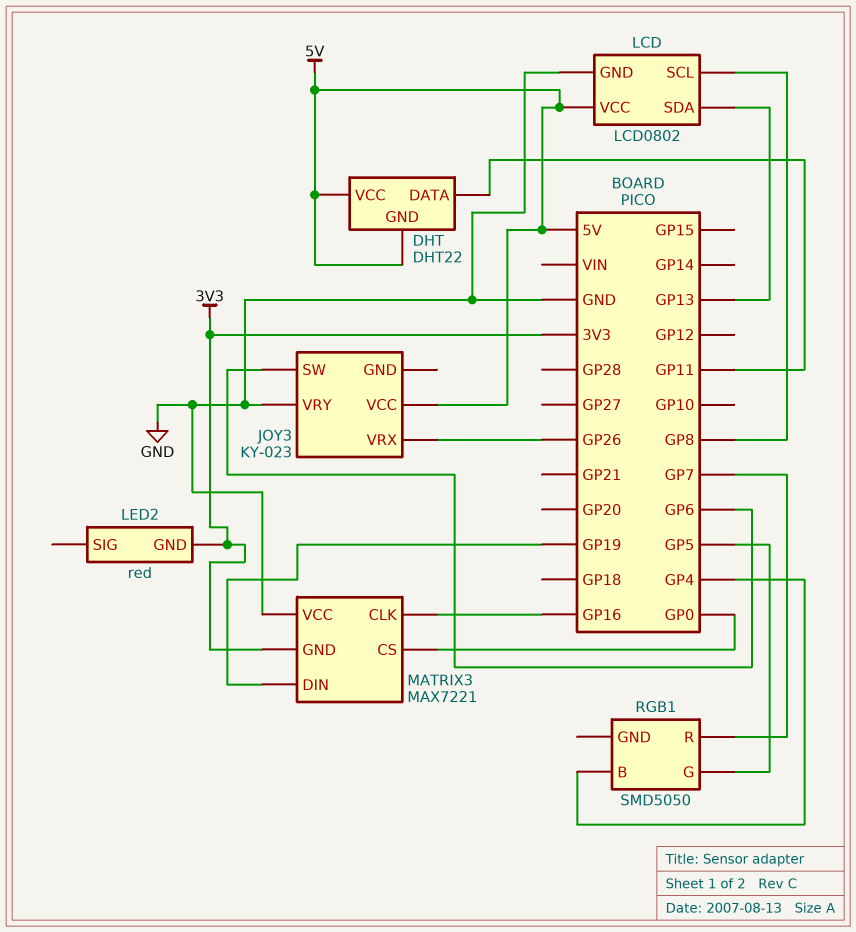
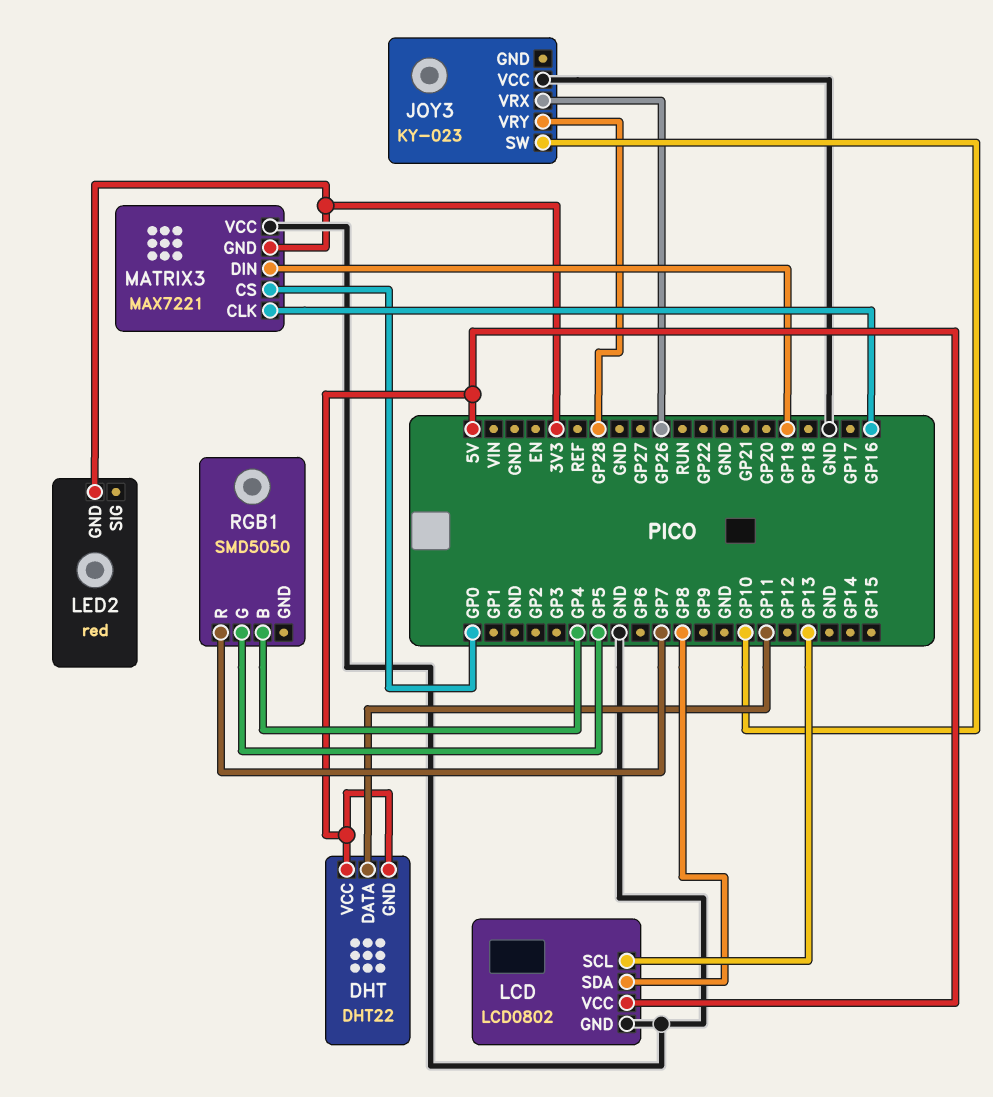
JOY3 pin SW: GP6 -> GP10
JOY3 pin VCC: 5V -> GND
JOY3 pin VRY: GND -> GP28
LCD pin SCL: GP8 -> GP13
LCD pin SDA: GP13 -> GP8

